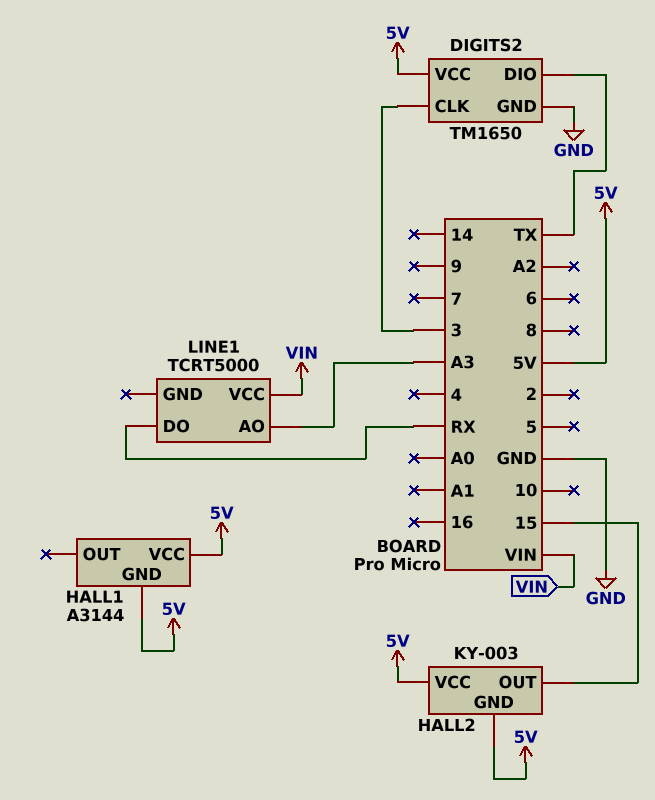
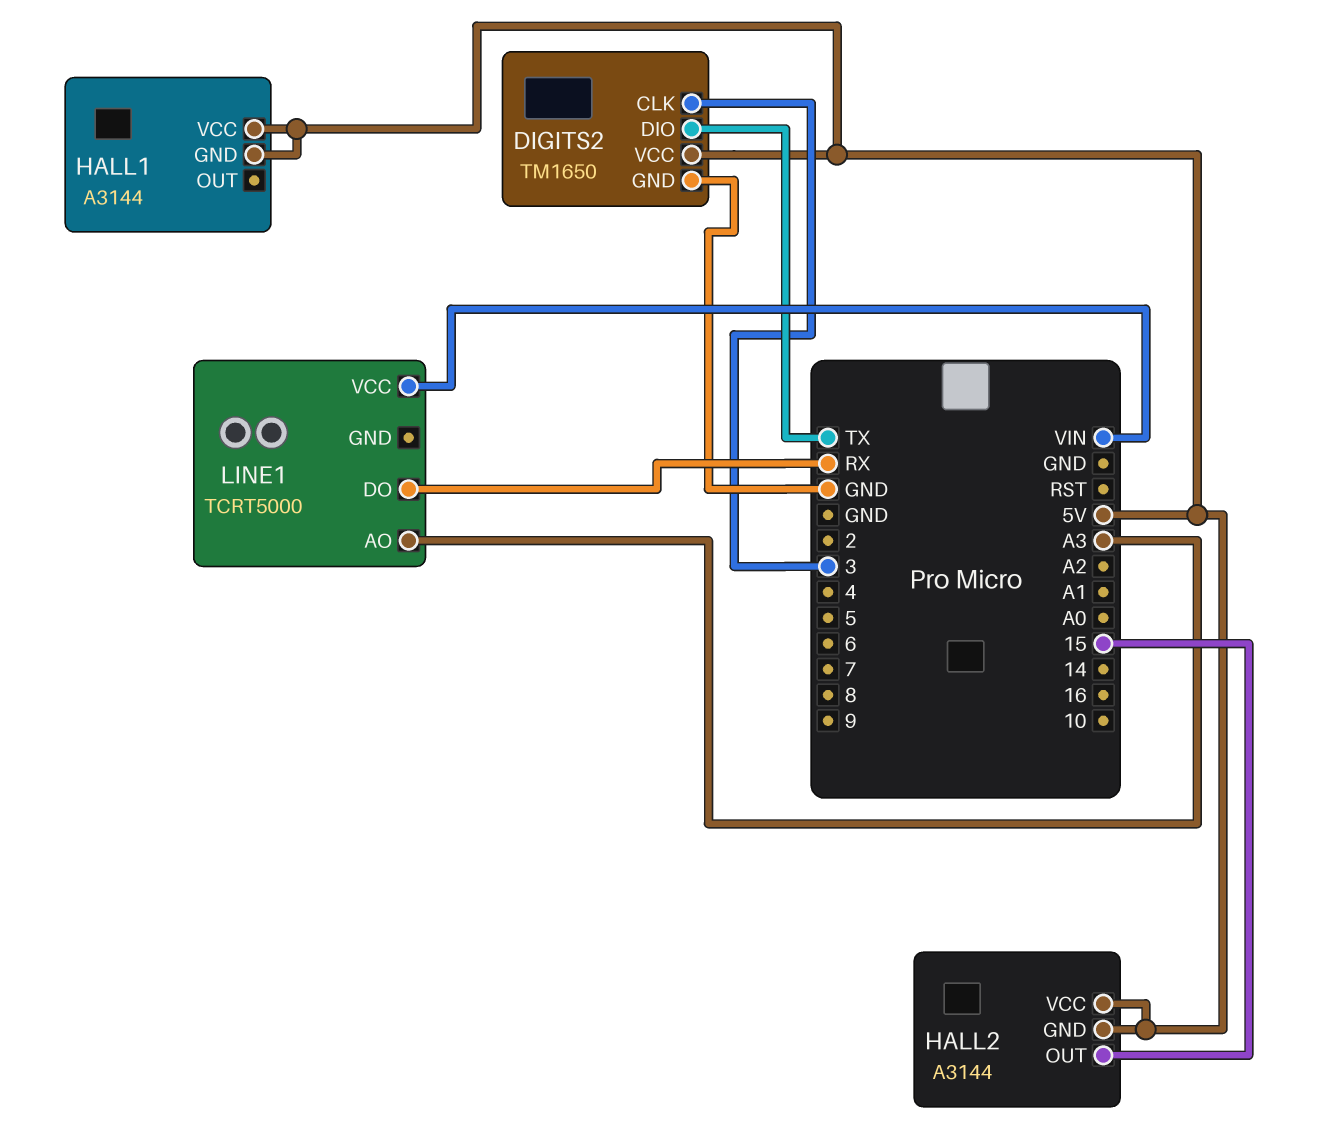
HALL2: KY-003 -> A3144

